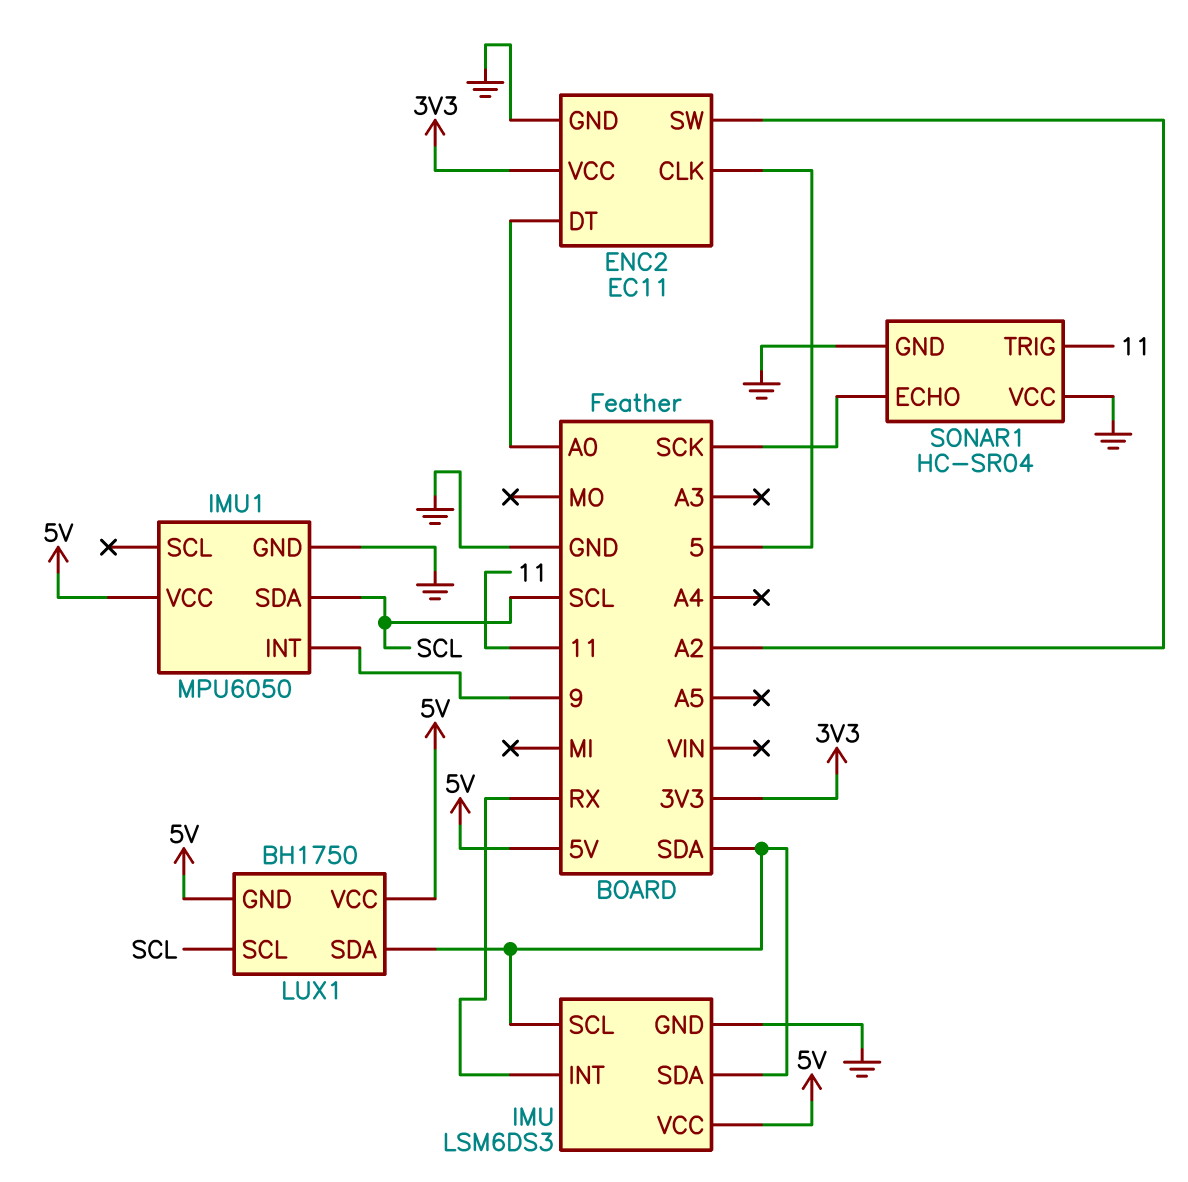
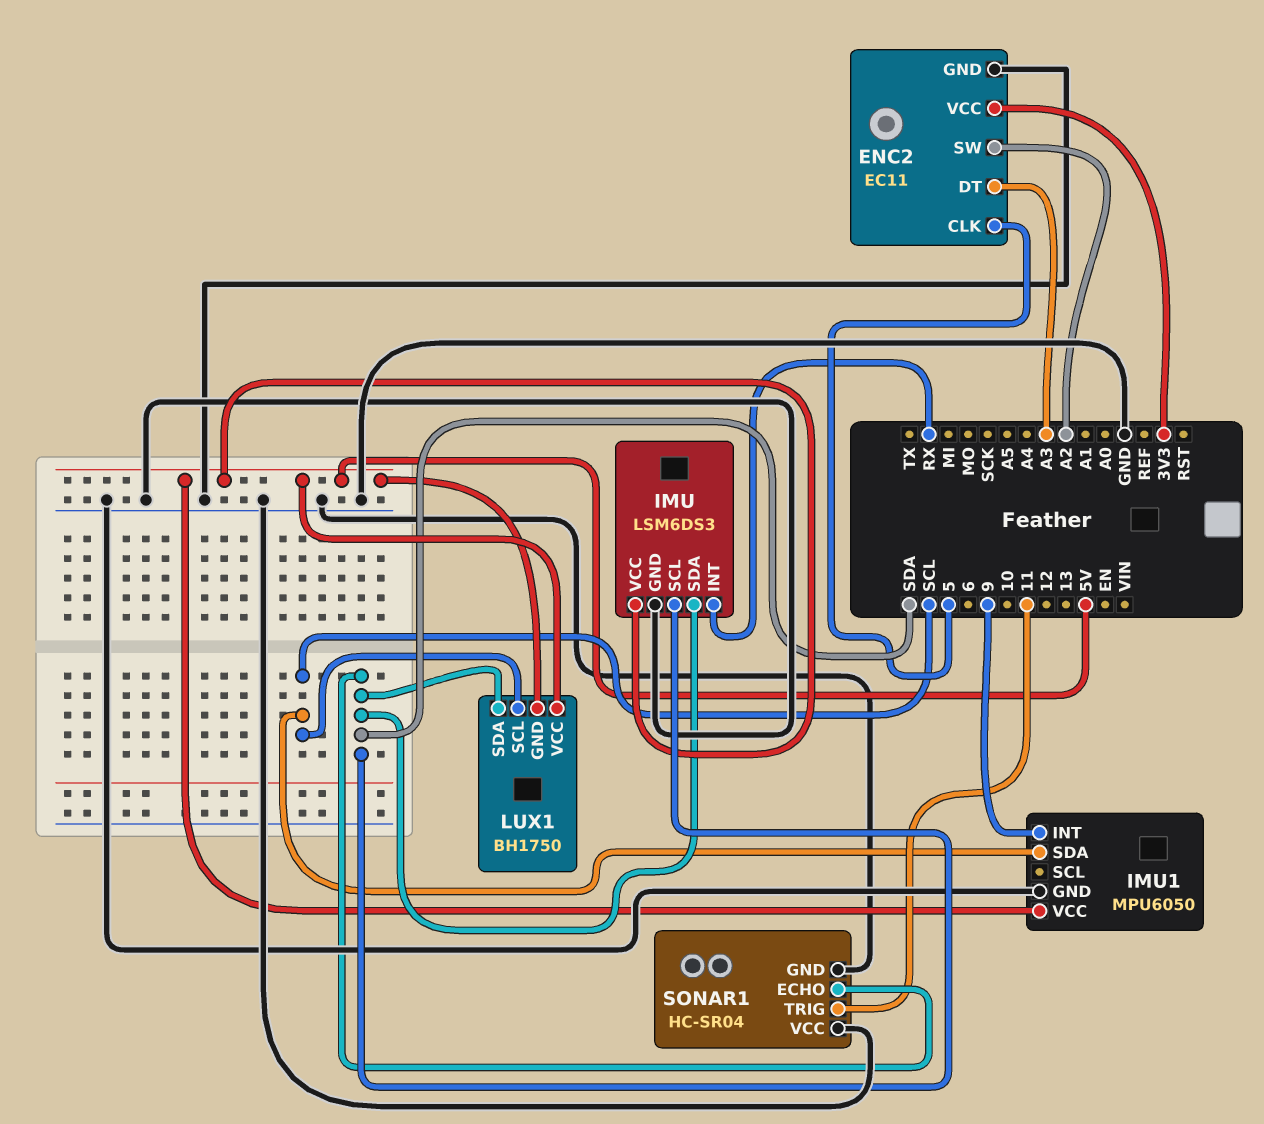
ENC2 pin DT: A0 -> A3
SONAR1 pin ECHO: SCK -> SDA

